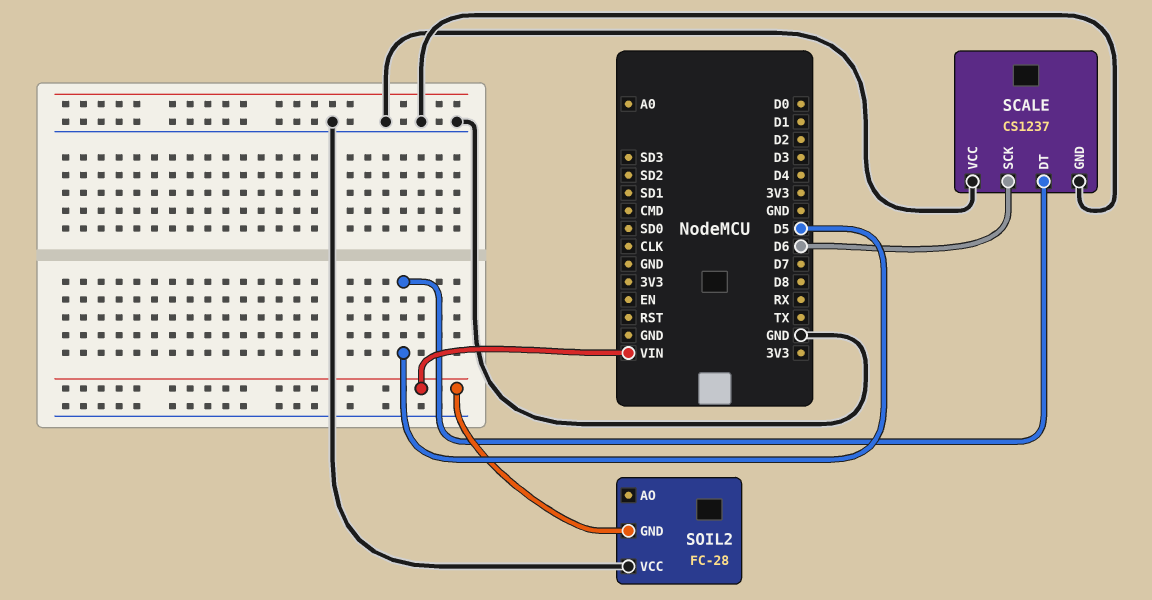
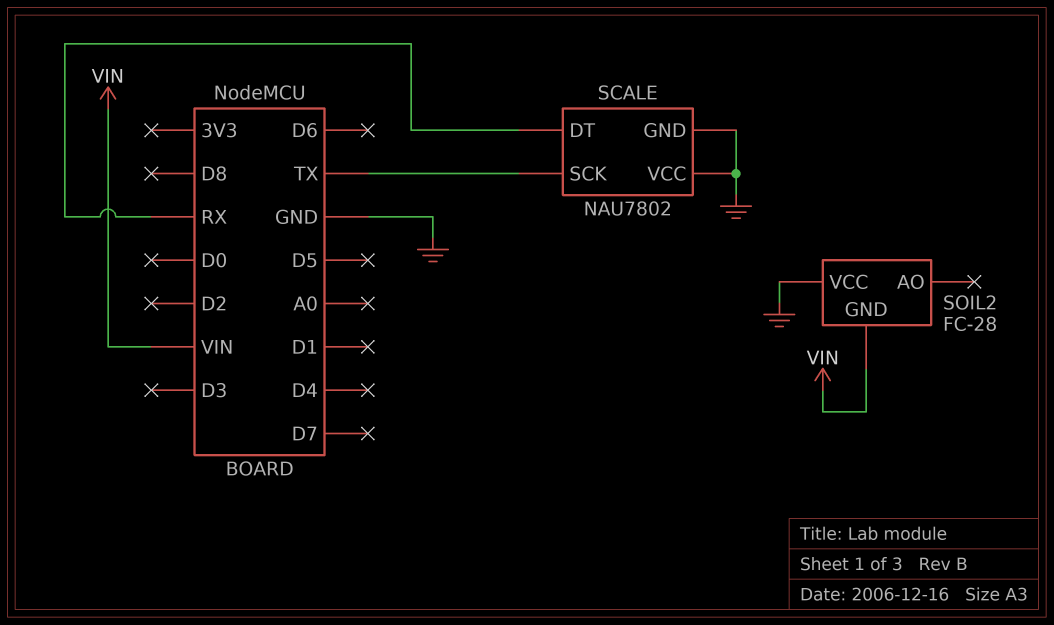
SCALE: CS1237 -> NAU7802
SCALE pin DT: D5 -> RX
SCALE pin SCK: D6 -> TX

